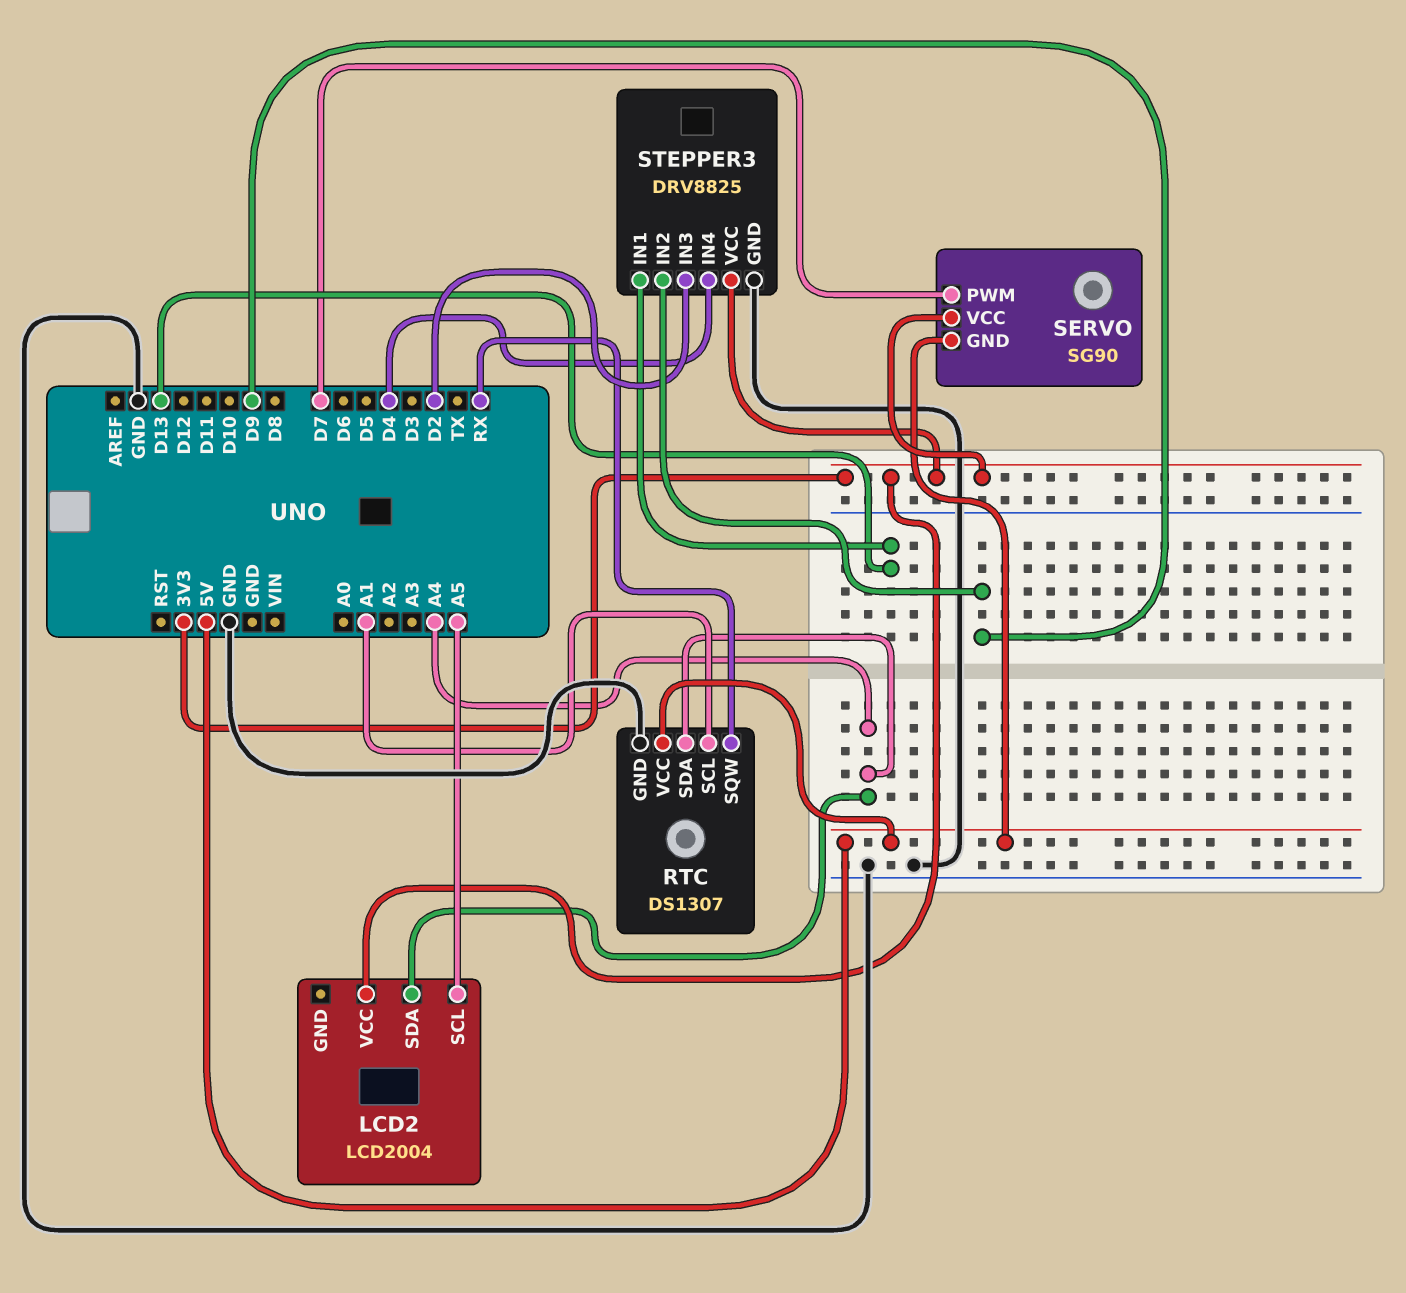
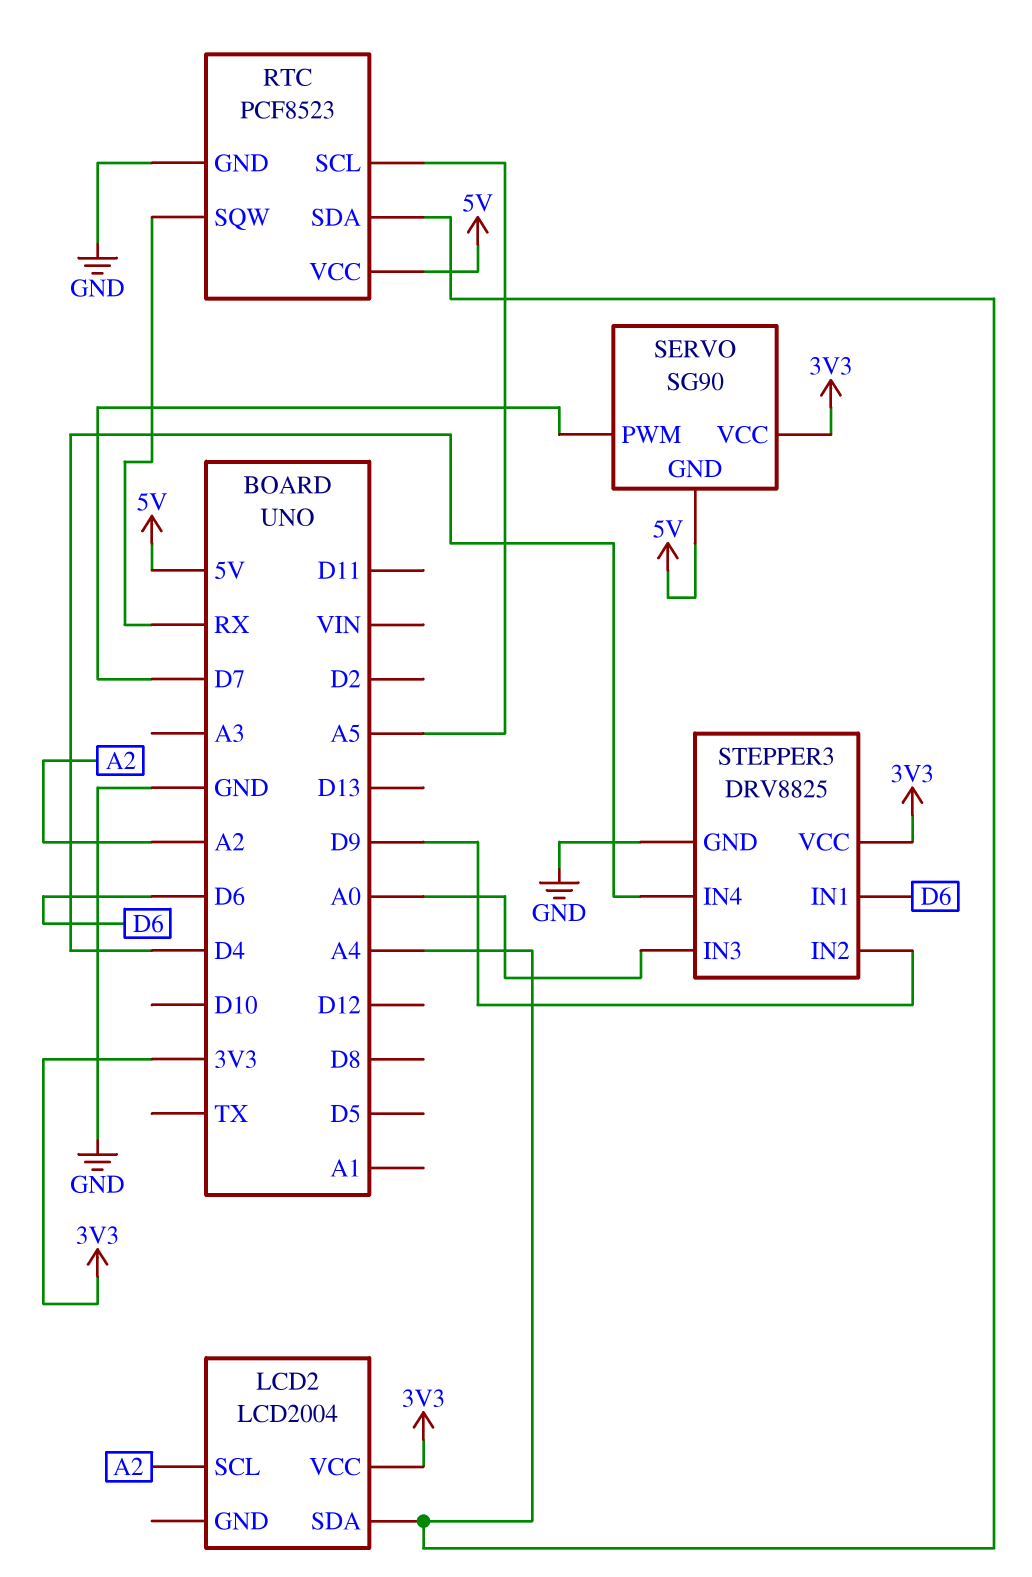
LCD2 pin SCL: A5 -> A2
RTC: DS1307 -> PCF8523
RTC pin SCL: A1 -> A5
STEPPER3 pin IN1: D13 -> D6
STEPPER3 pin IN3: D2 -> A0

